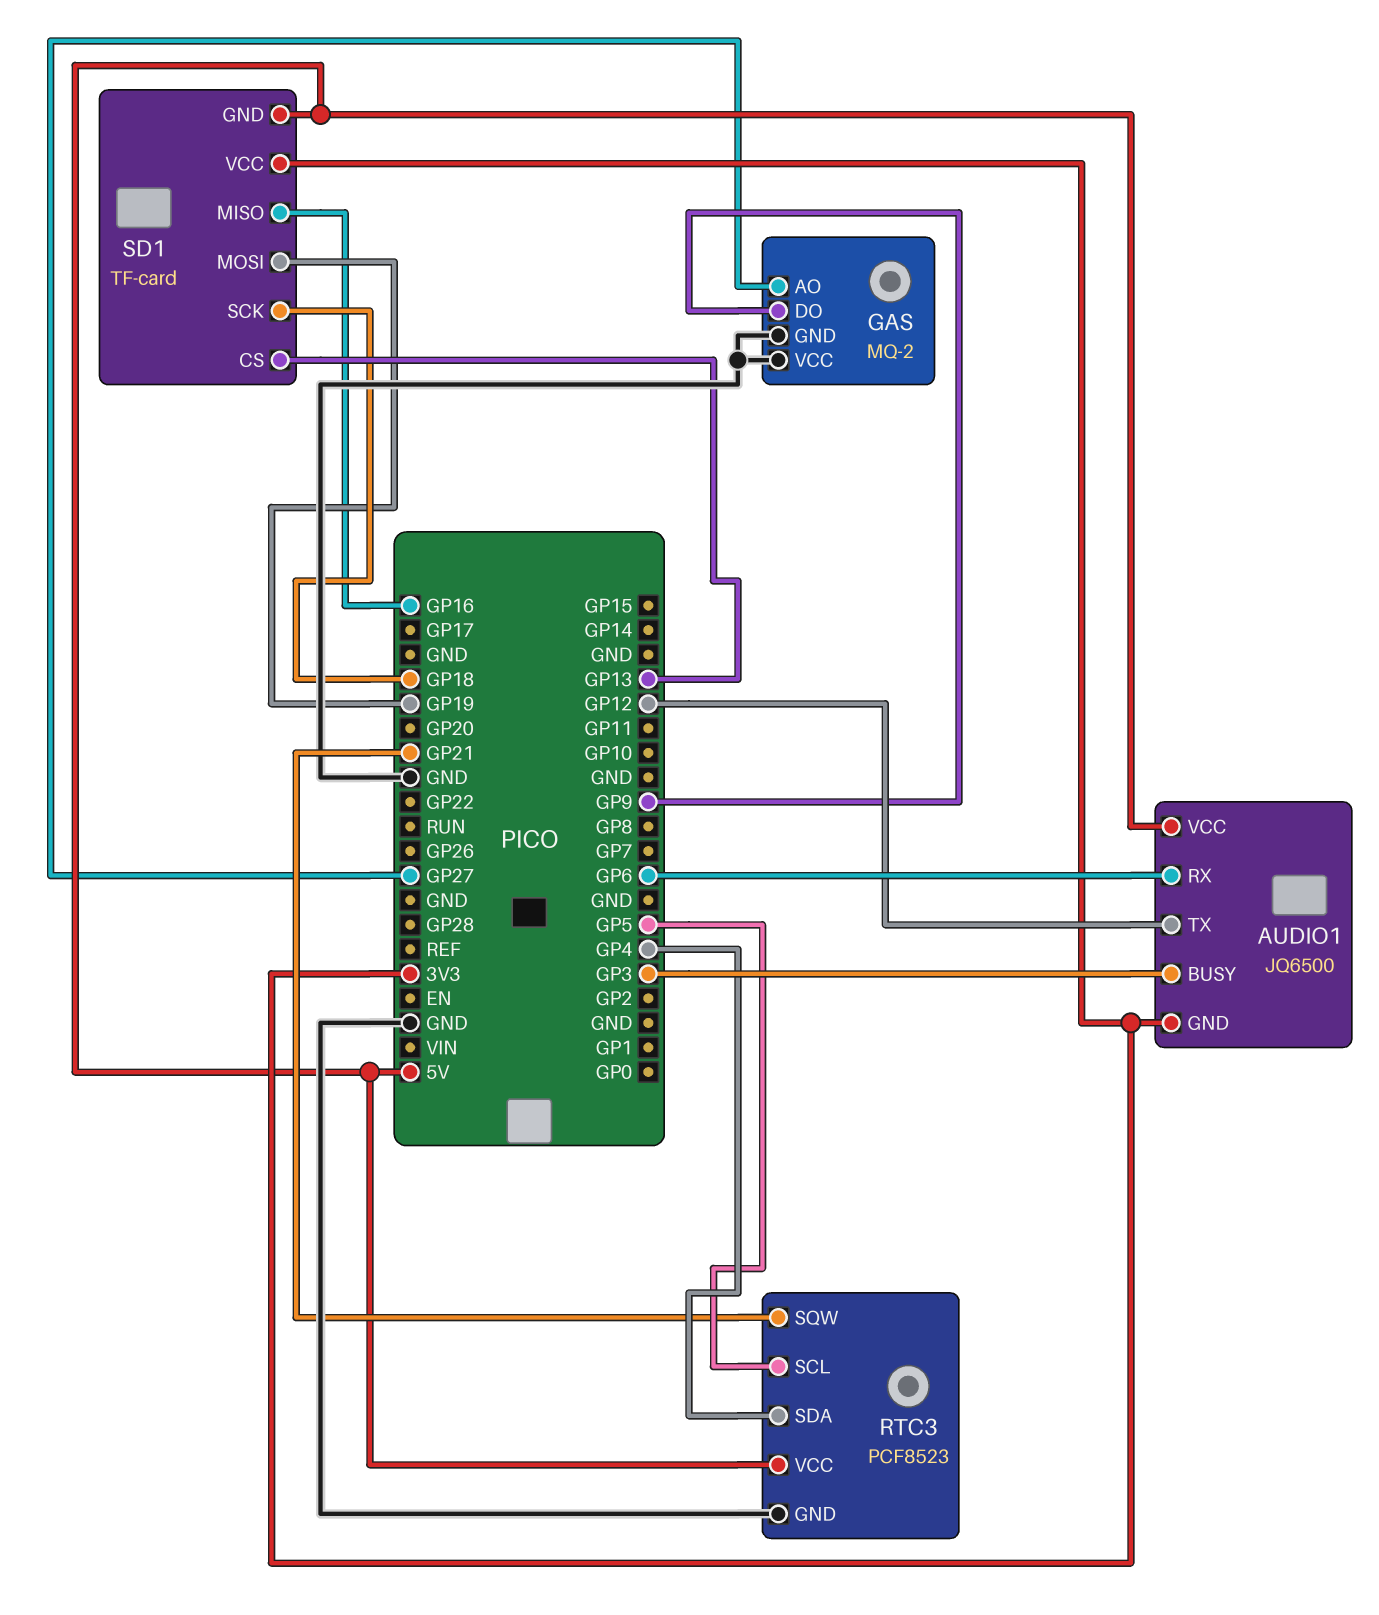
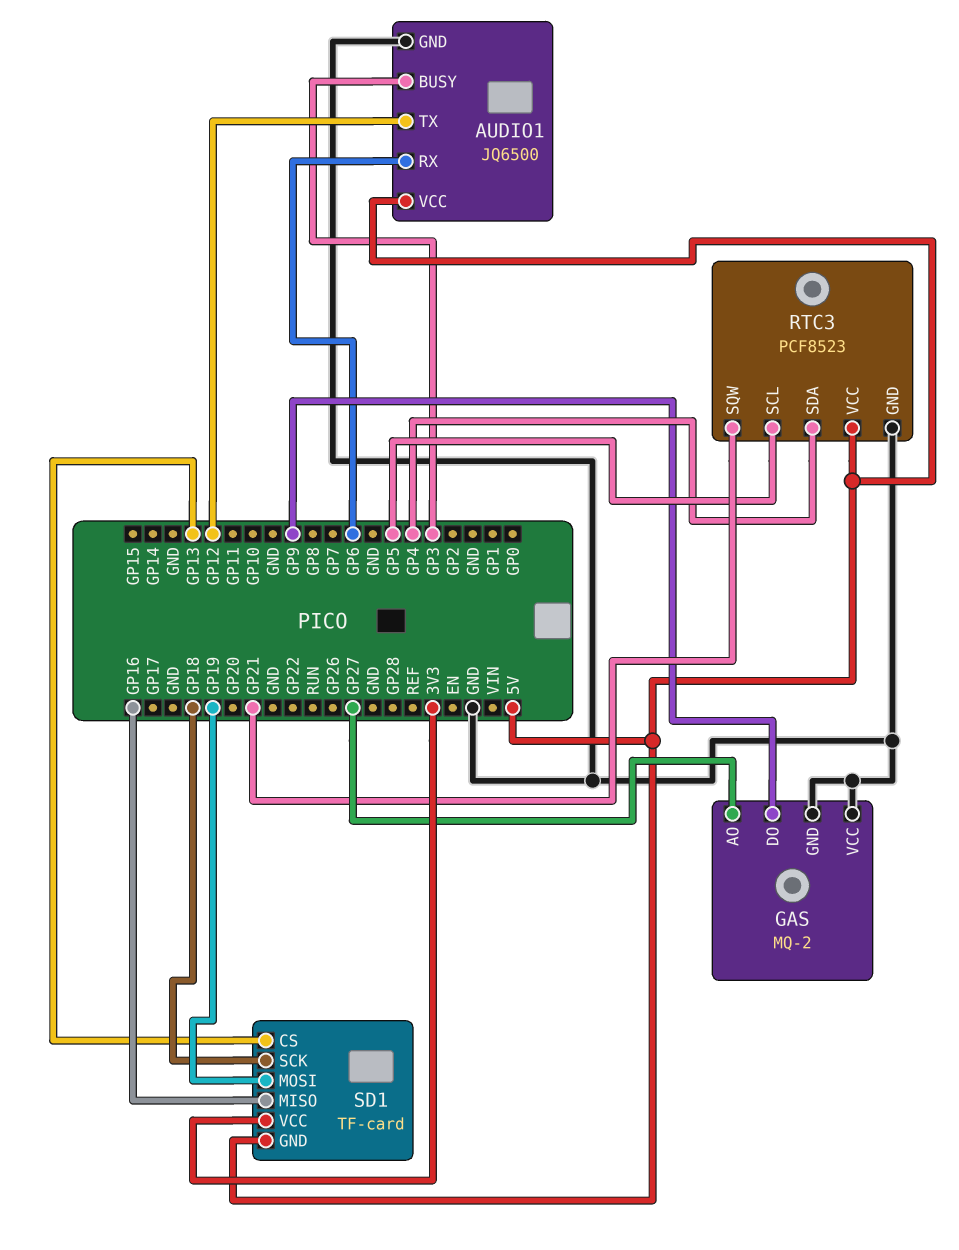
AUDIO1 pin GND: 3V3 -> GND

